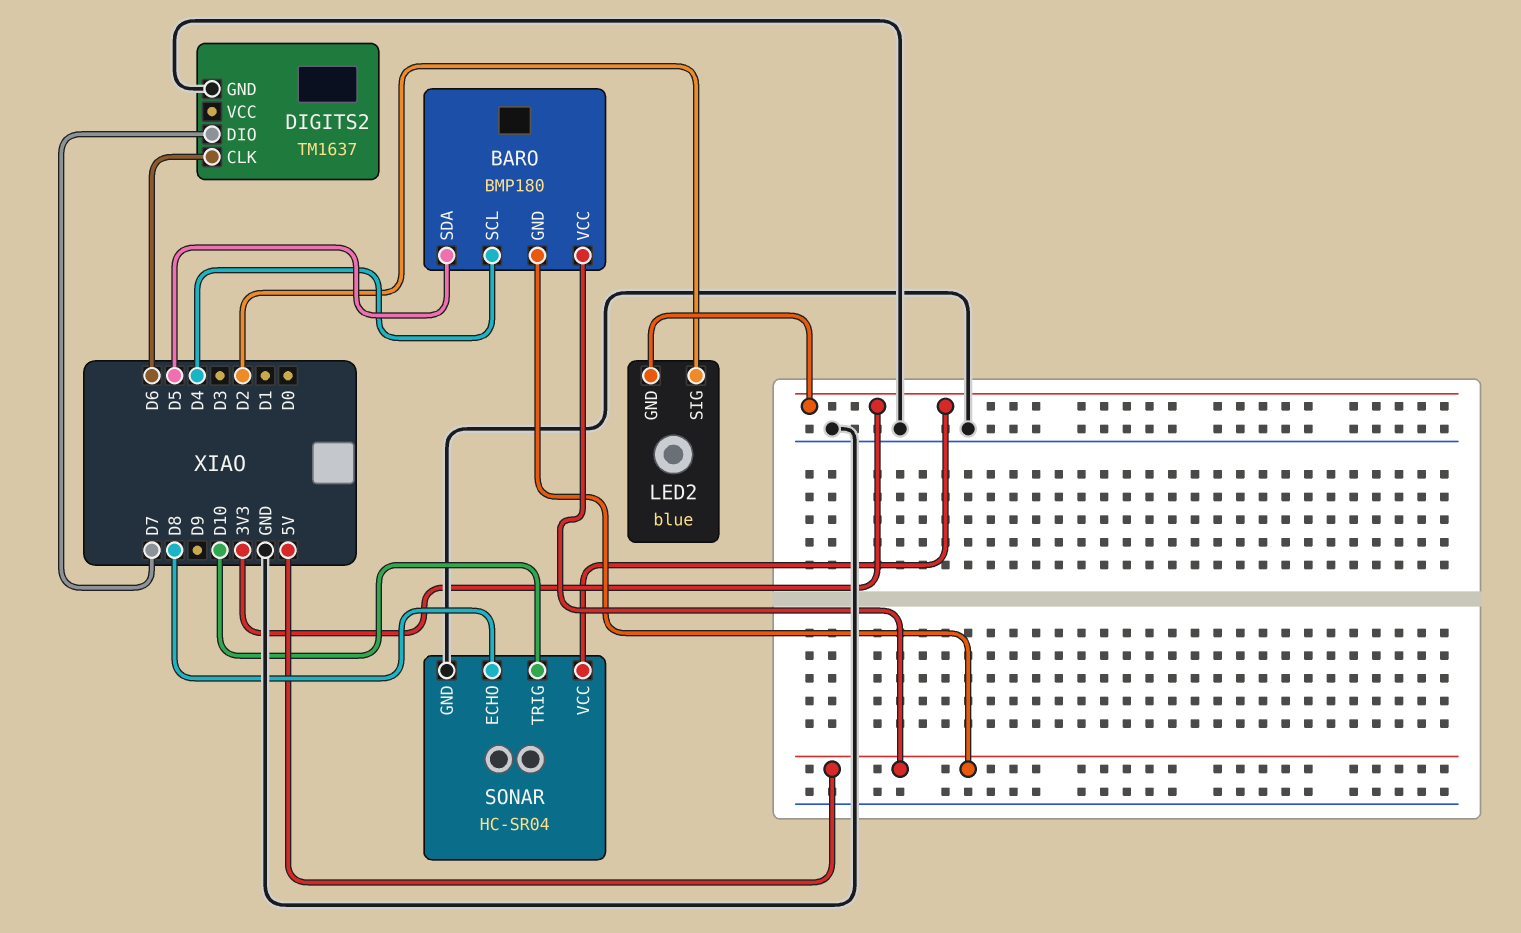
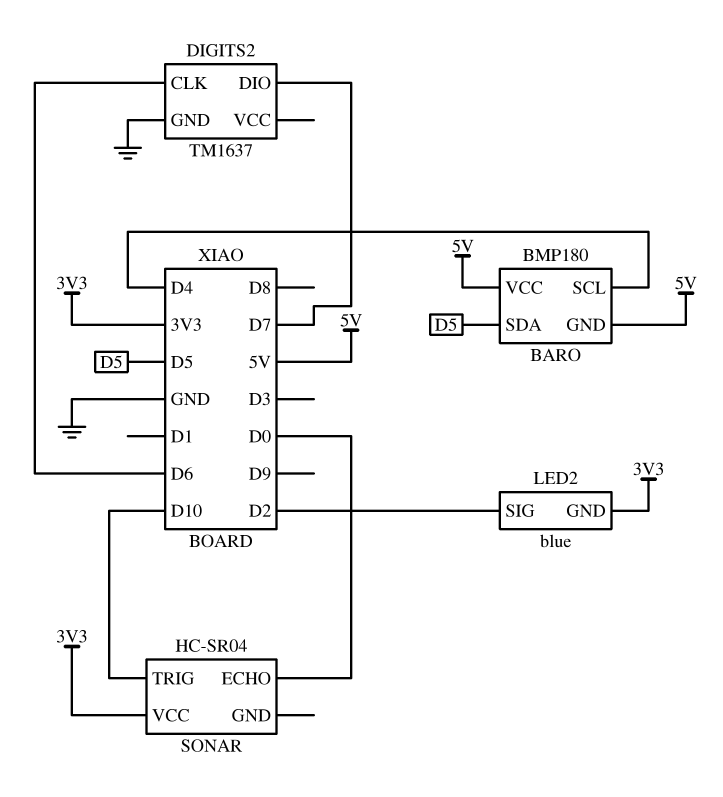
SONAR pin ECHO: D8 -> D0
SONAR pin GND: GND -> none

